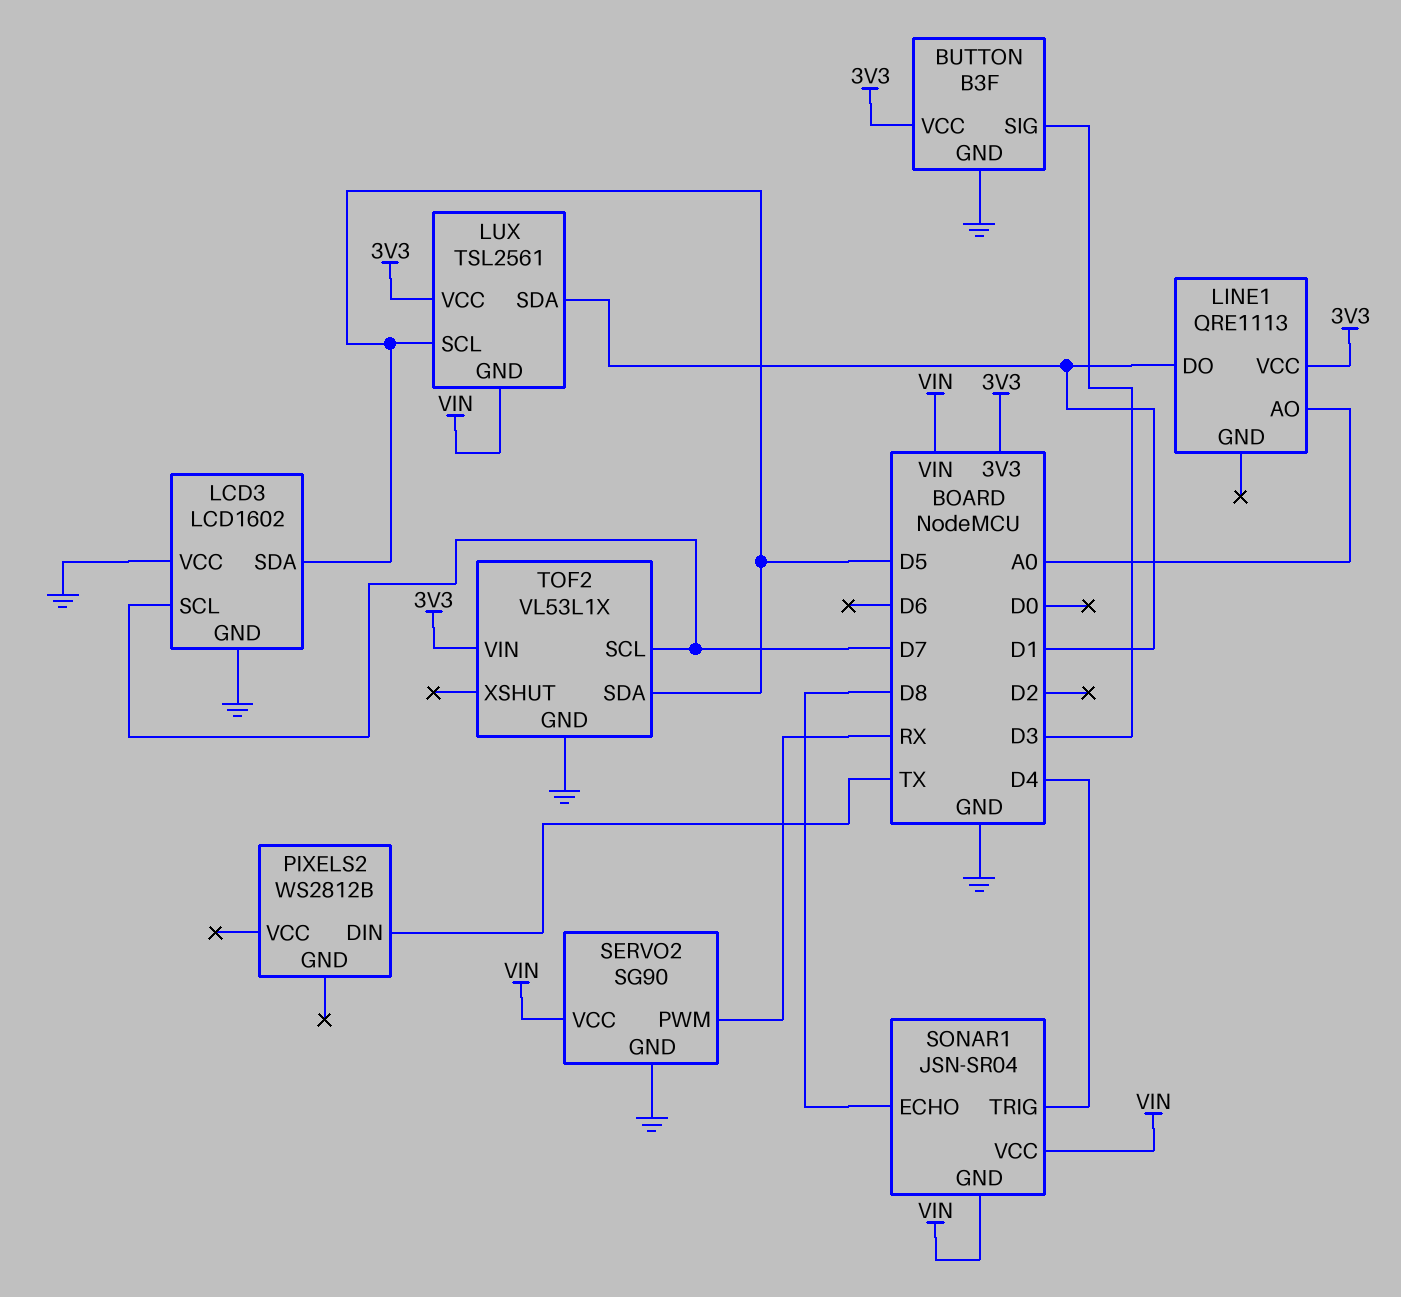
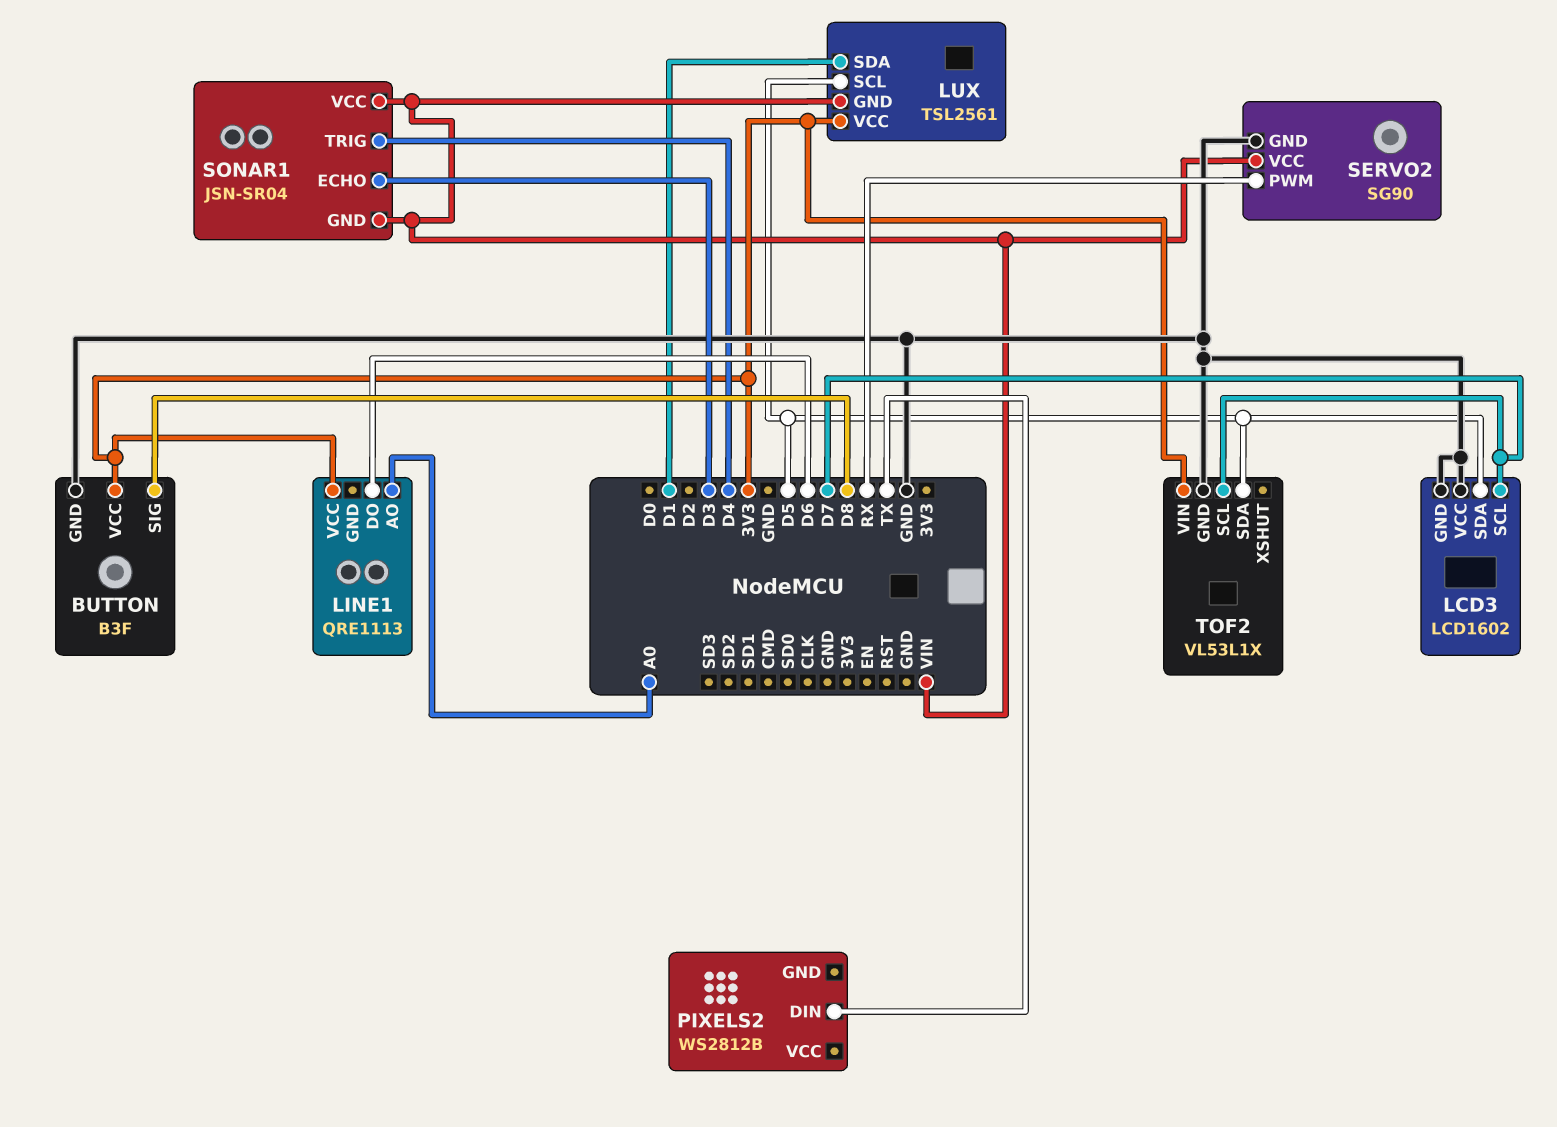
BUTTON pin SIG: D3 -> D8
LINE1 pin DO: D1 -> D6
SONAR1 pin ECHO: D8 -> D3

